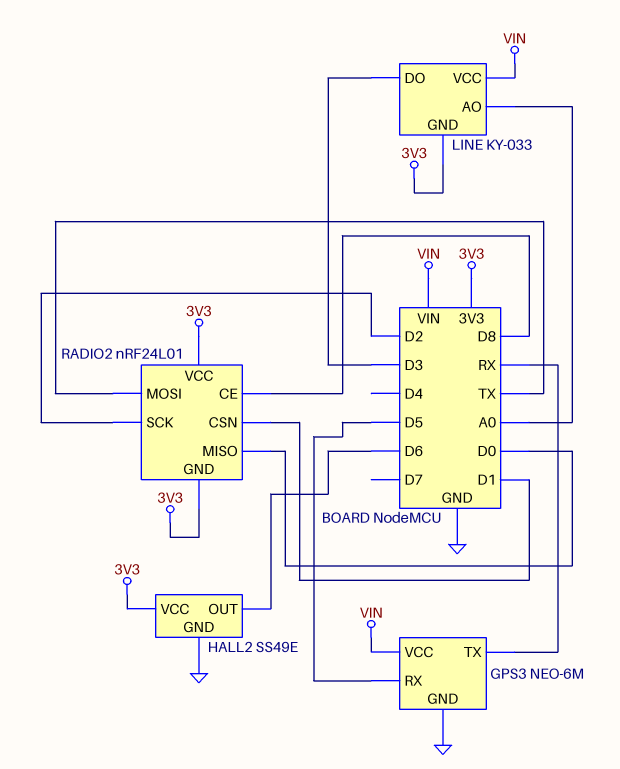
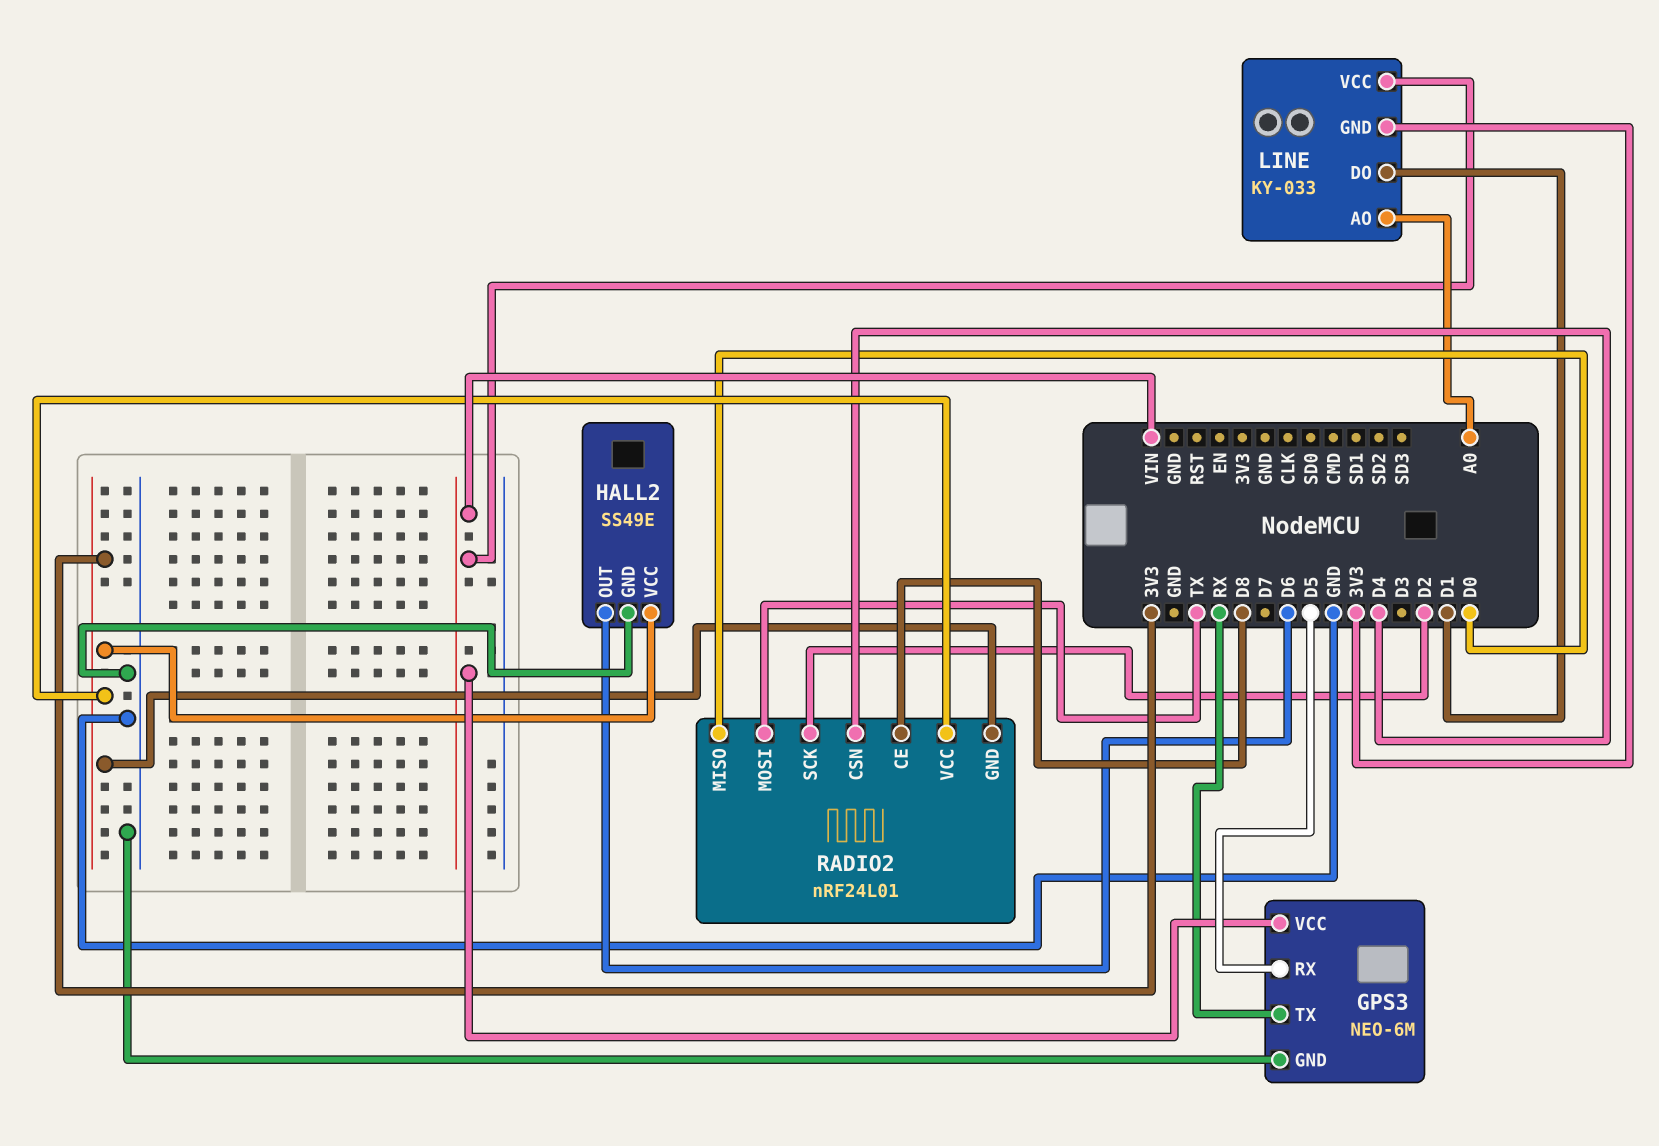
LINE pin DO: D3 -> D1
RADIO2 pin CSN: D1 -> D4

